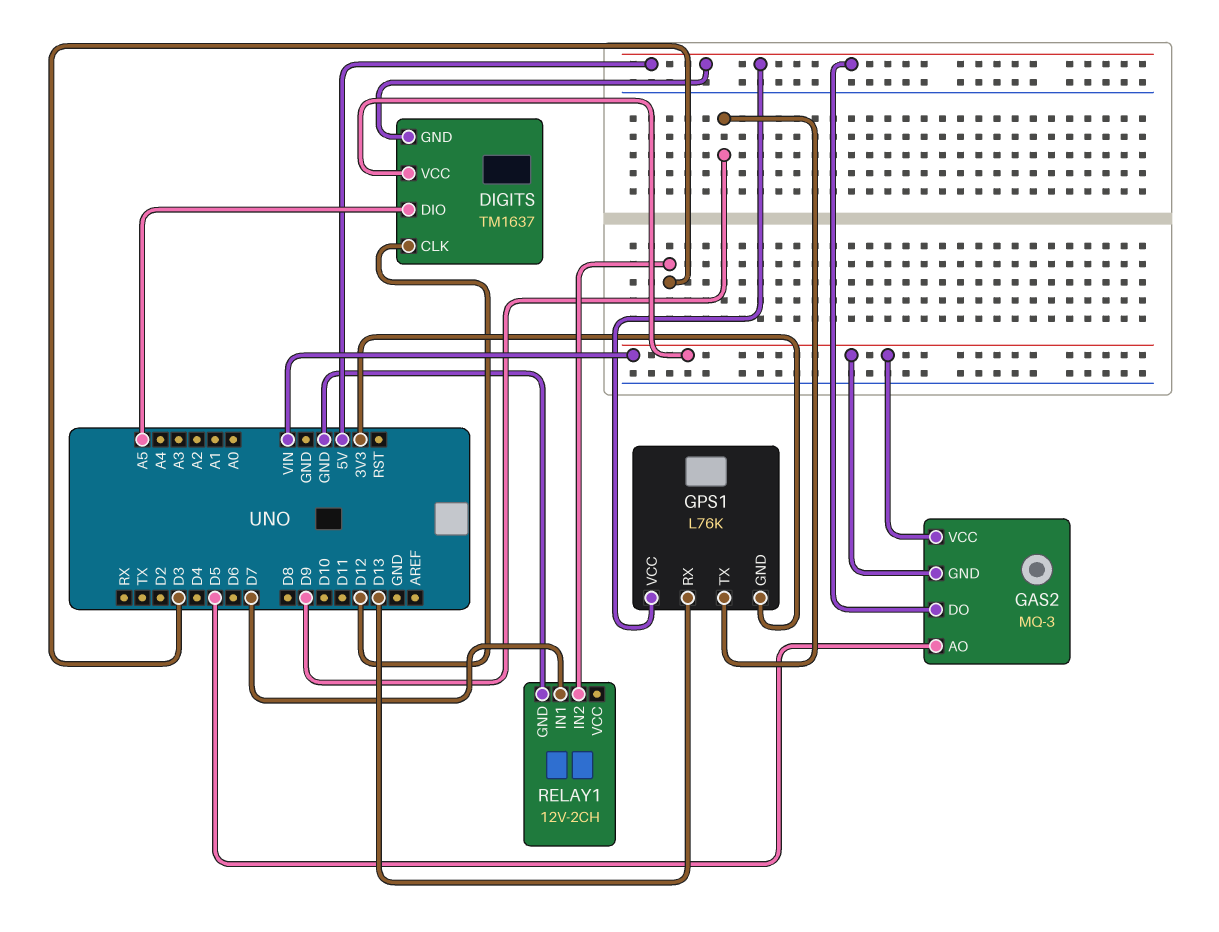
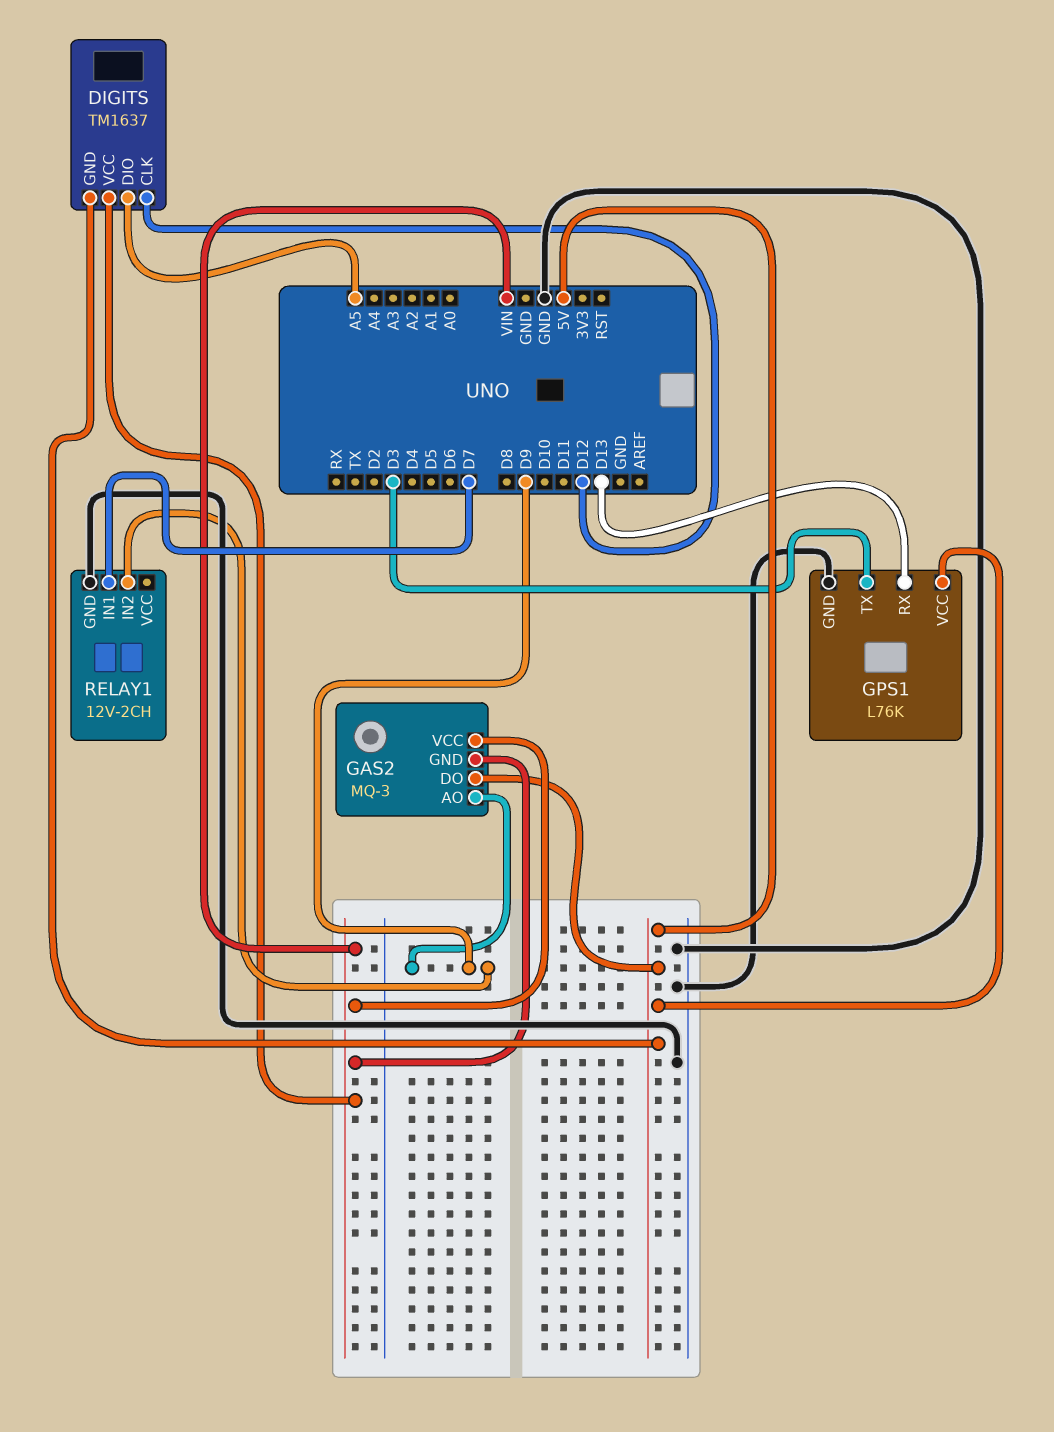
GAS2 pin AO: D5 -> D9
GPS1 pin GND: 3V3 -> GND
GPS1 pin TX: D9 -> D3
RELAY1 pin IN2: D3 -> D9

